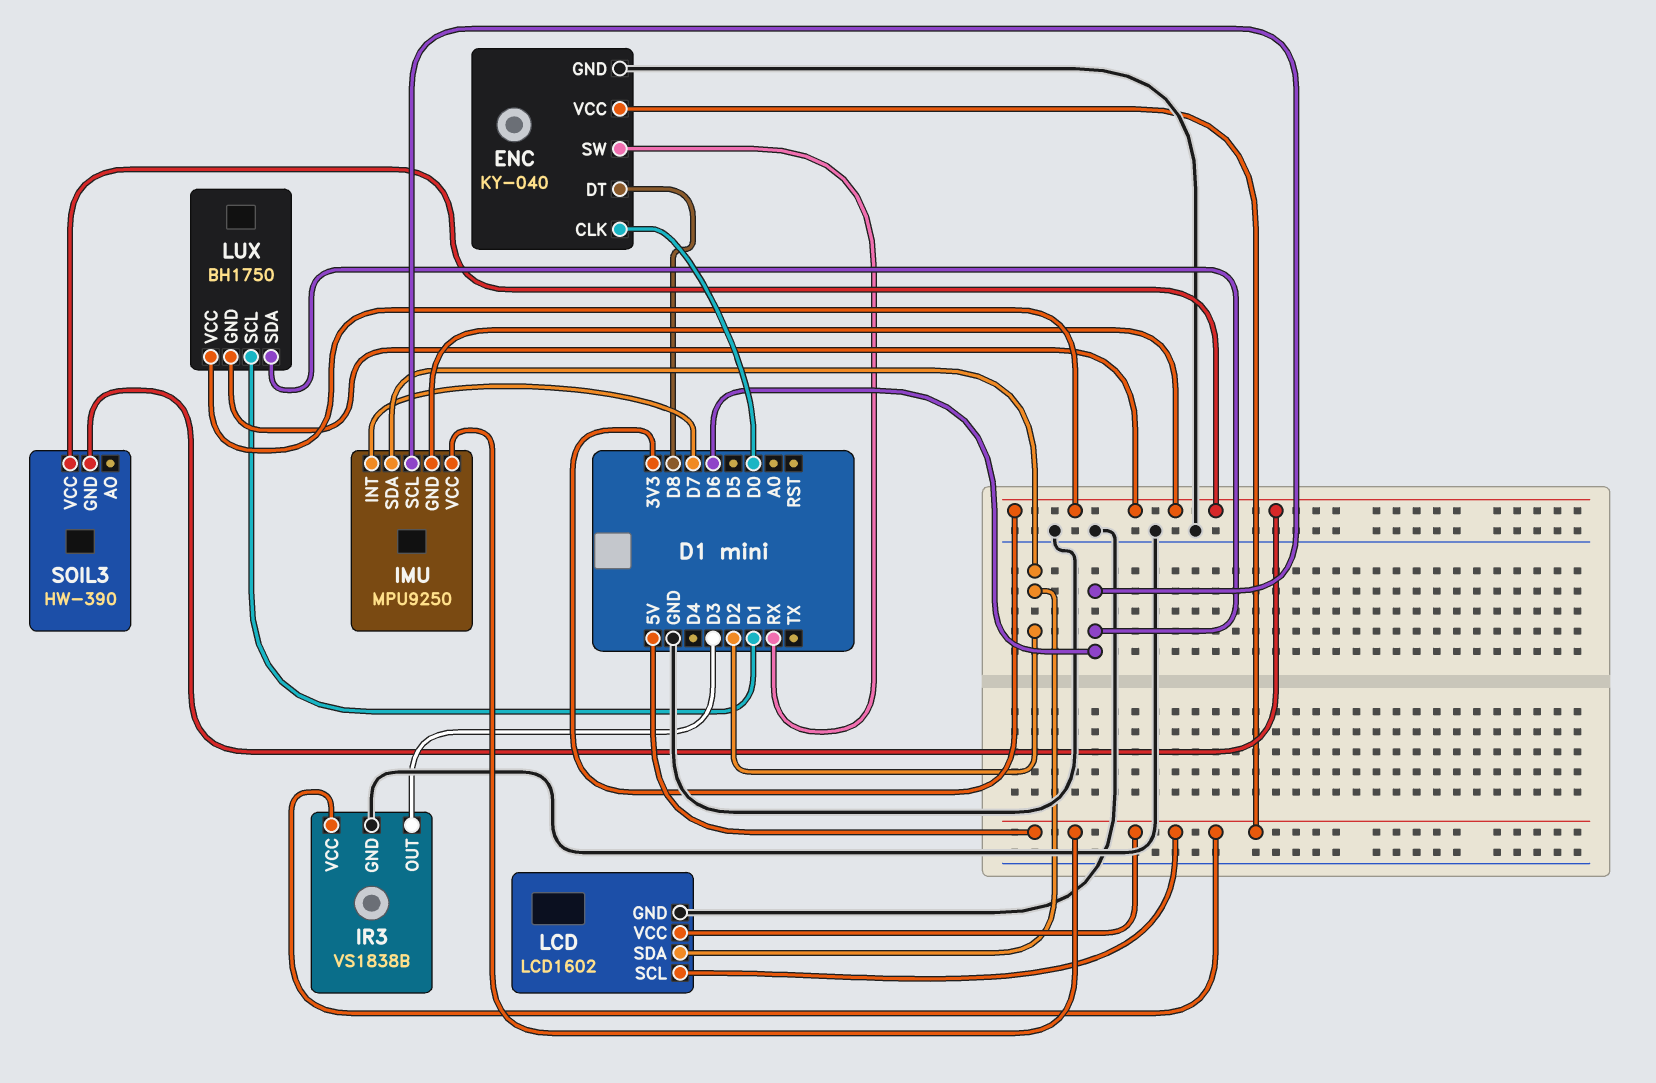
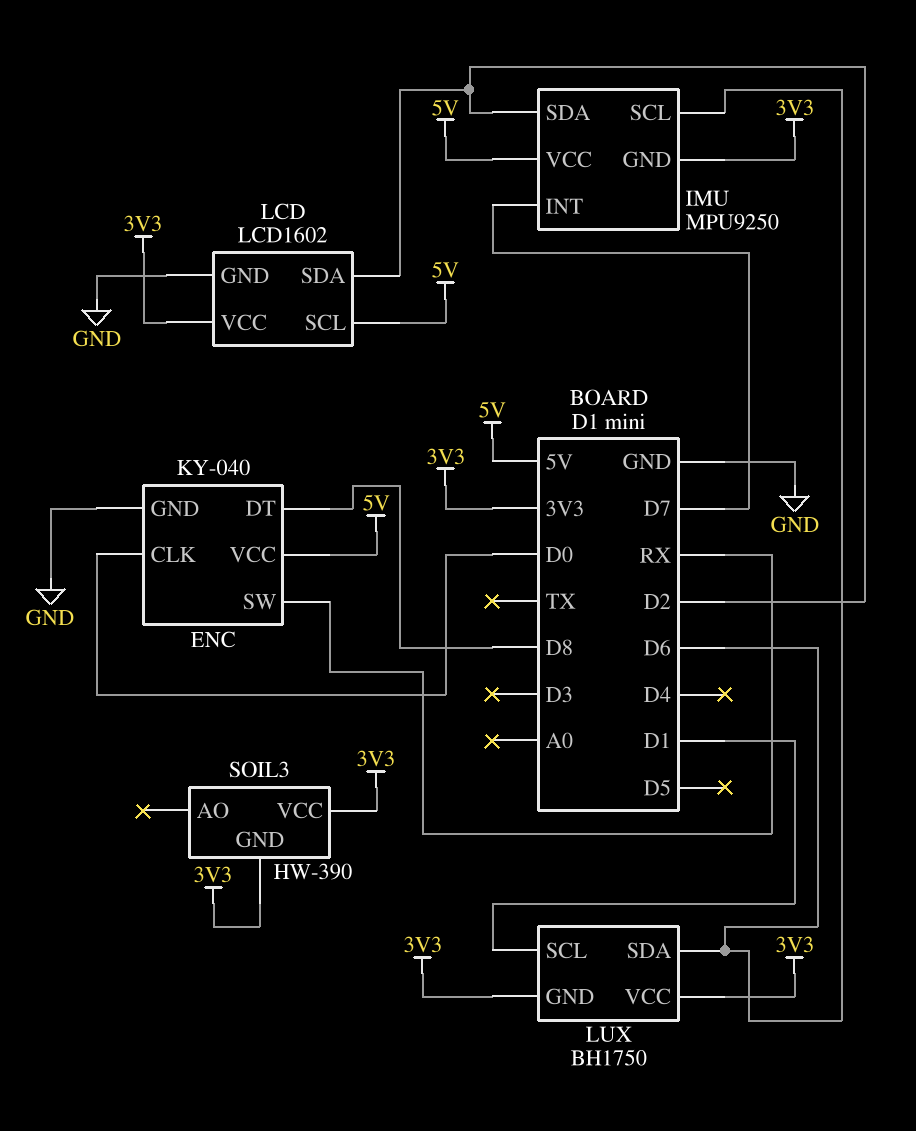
IR3: VS1838B -> none
IR3 pin GND: GND -> none
IR3 pin OUT: D3 -> none
IR3 pin VCC: 5V -> none
LCD pin VCC: 5V -> 3V3

